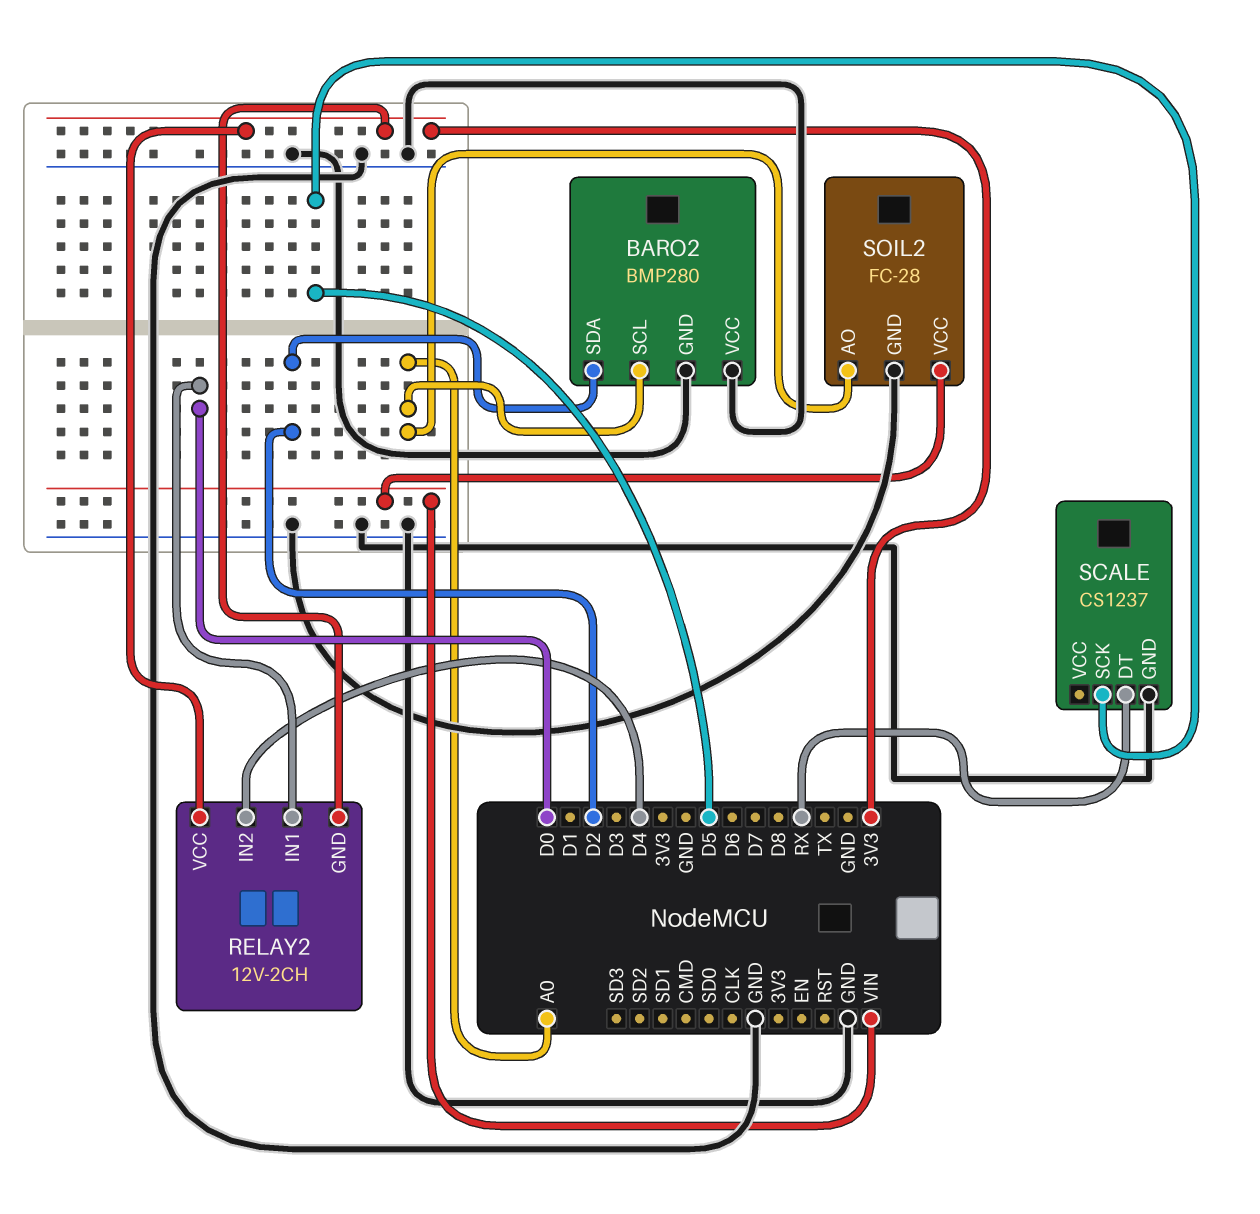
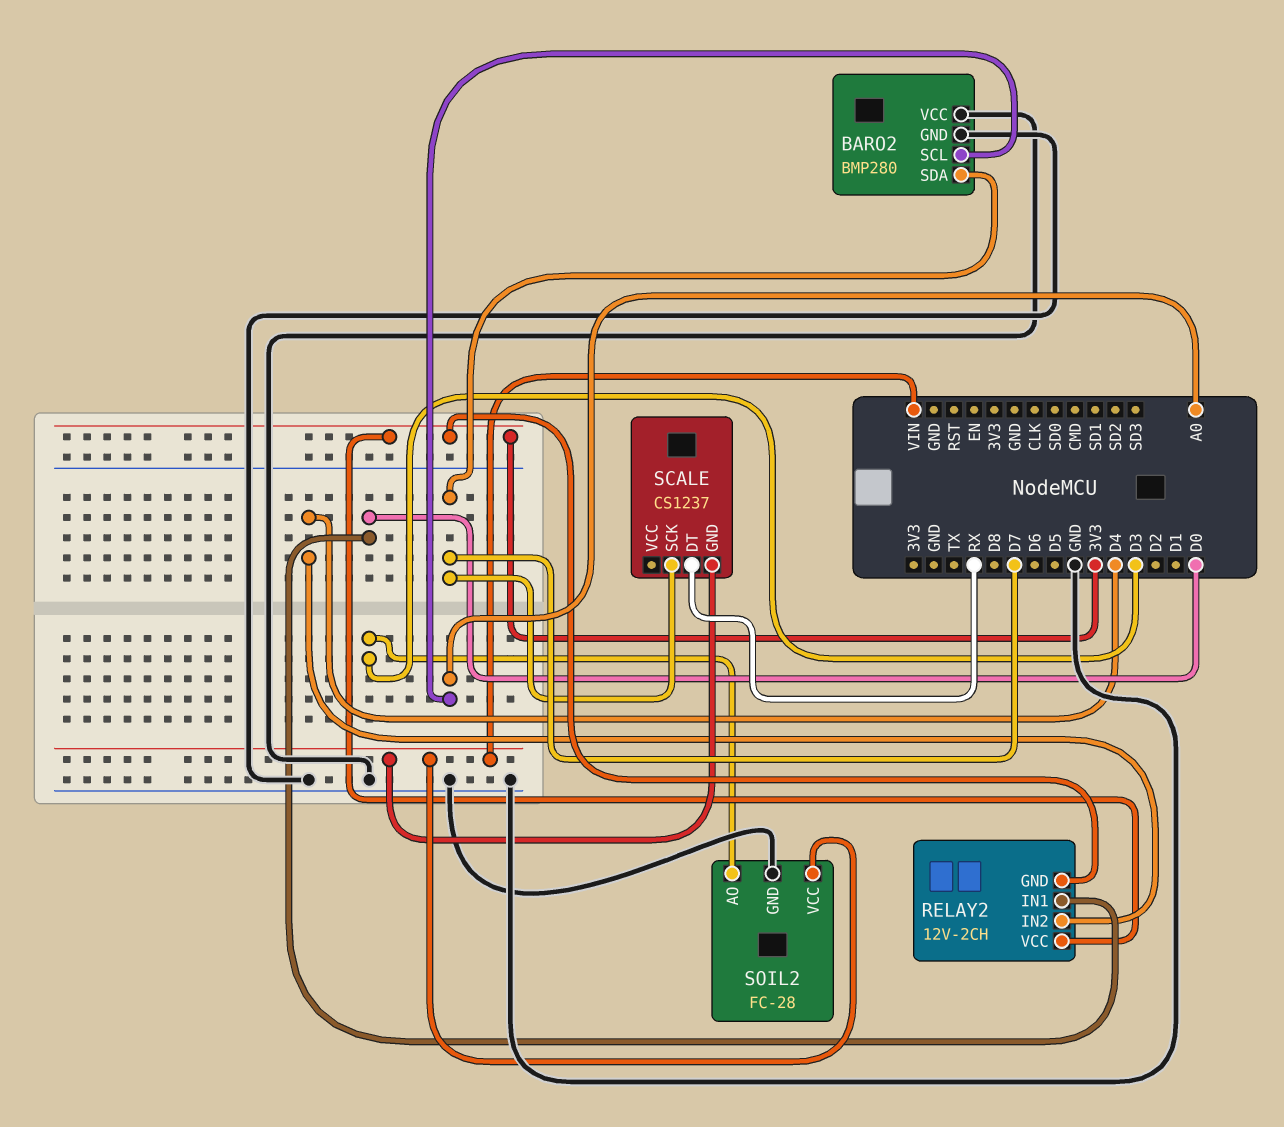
BARO2 pin SDA: D2 -> D7
SCALE pin GND: GND -> VIN
SCALE pin SCK: D5 -> D7
SOIL2 pin AO: A0 -> D3

